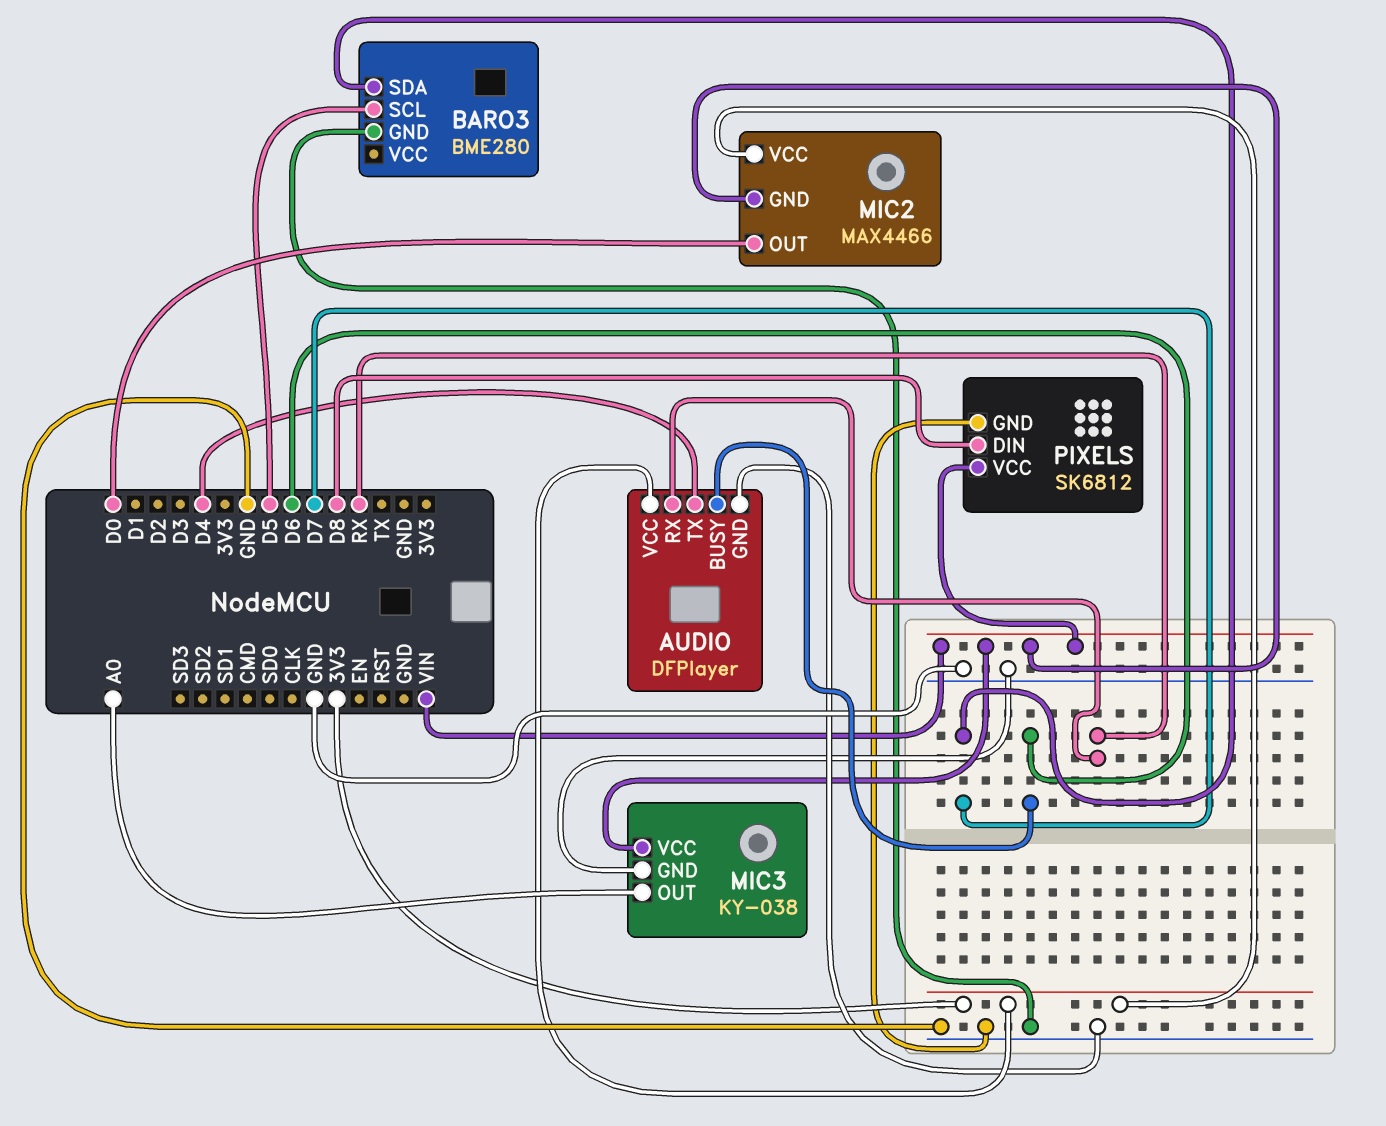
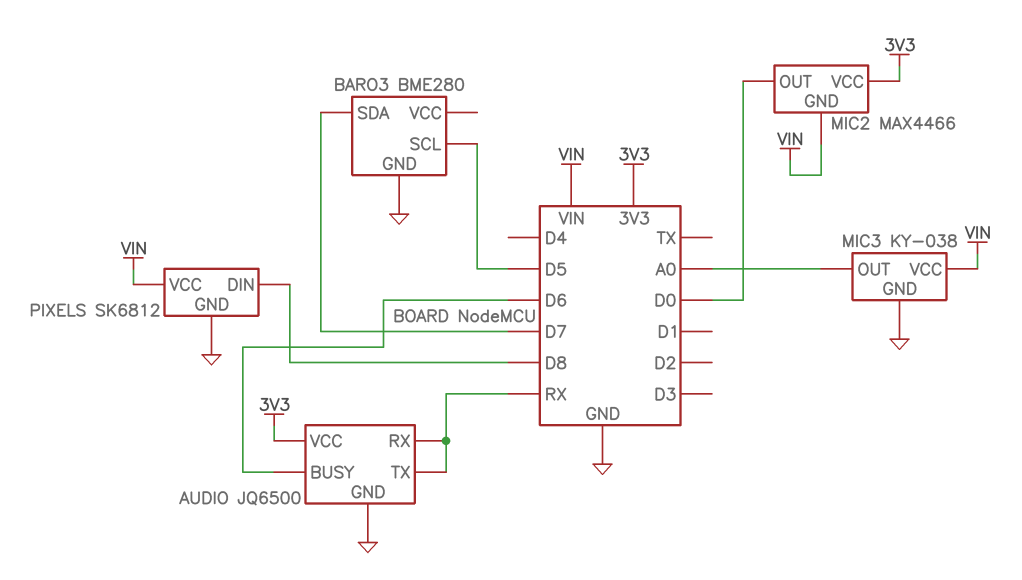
AUDIO: DFPlayer -> JQ6500
AUDIO pin TX: D4 -> RX

